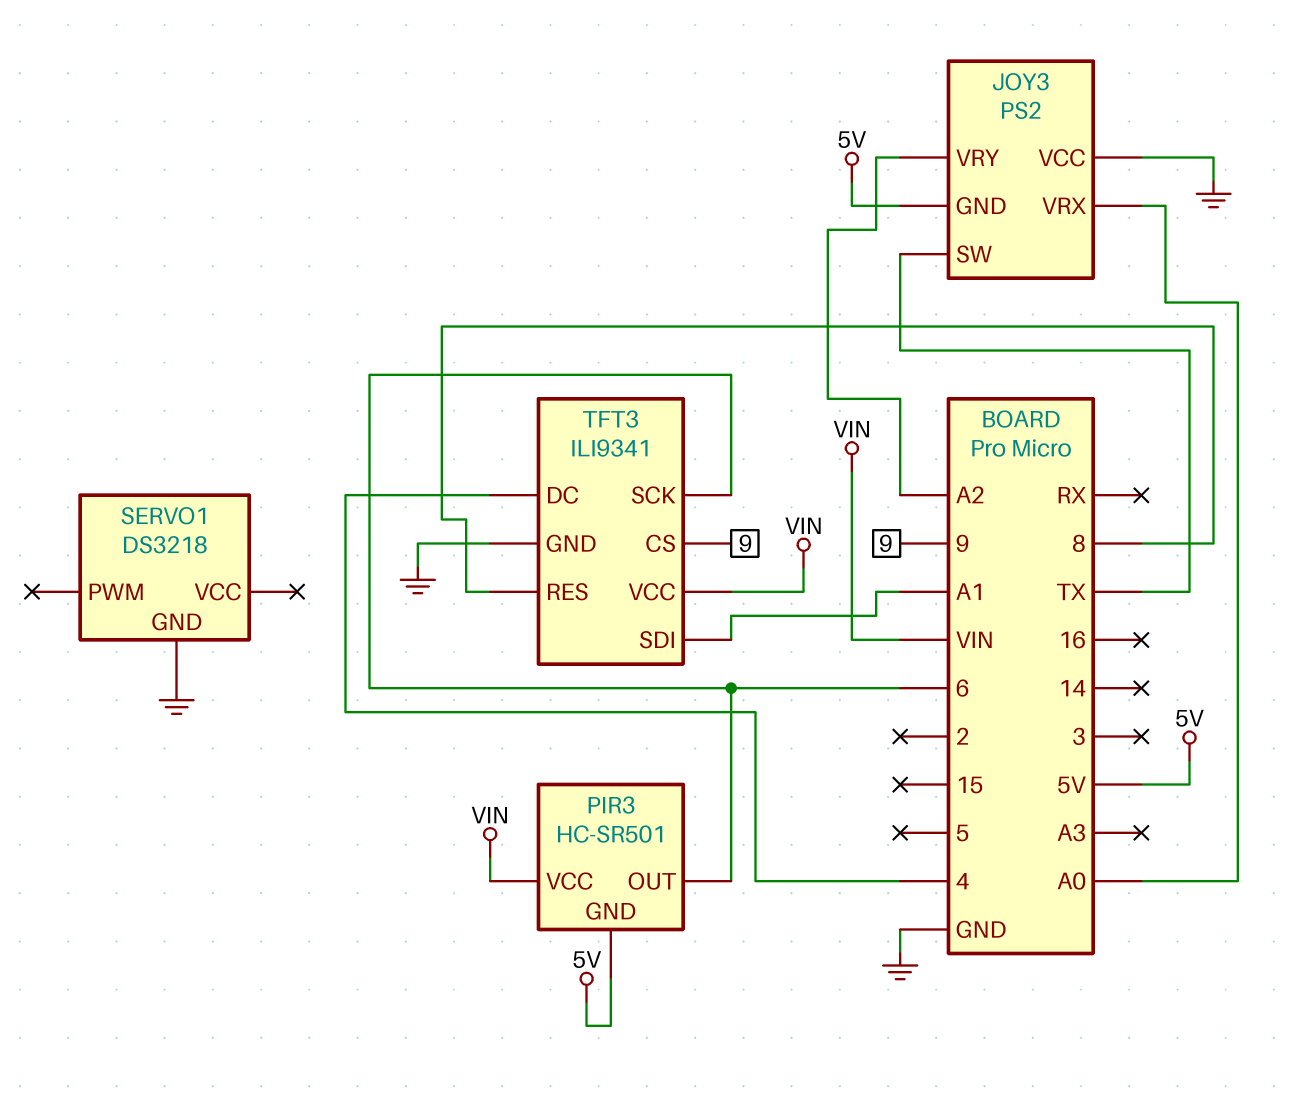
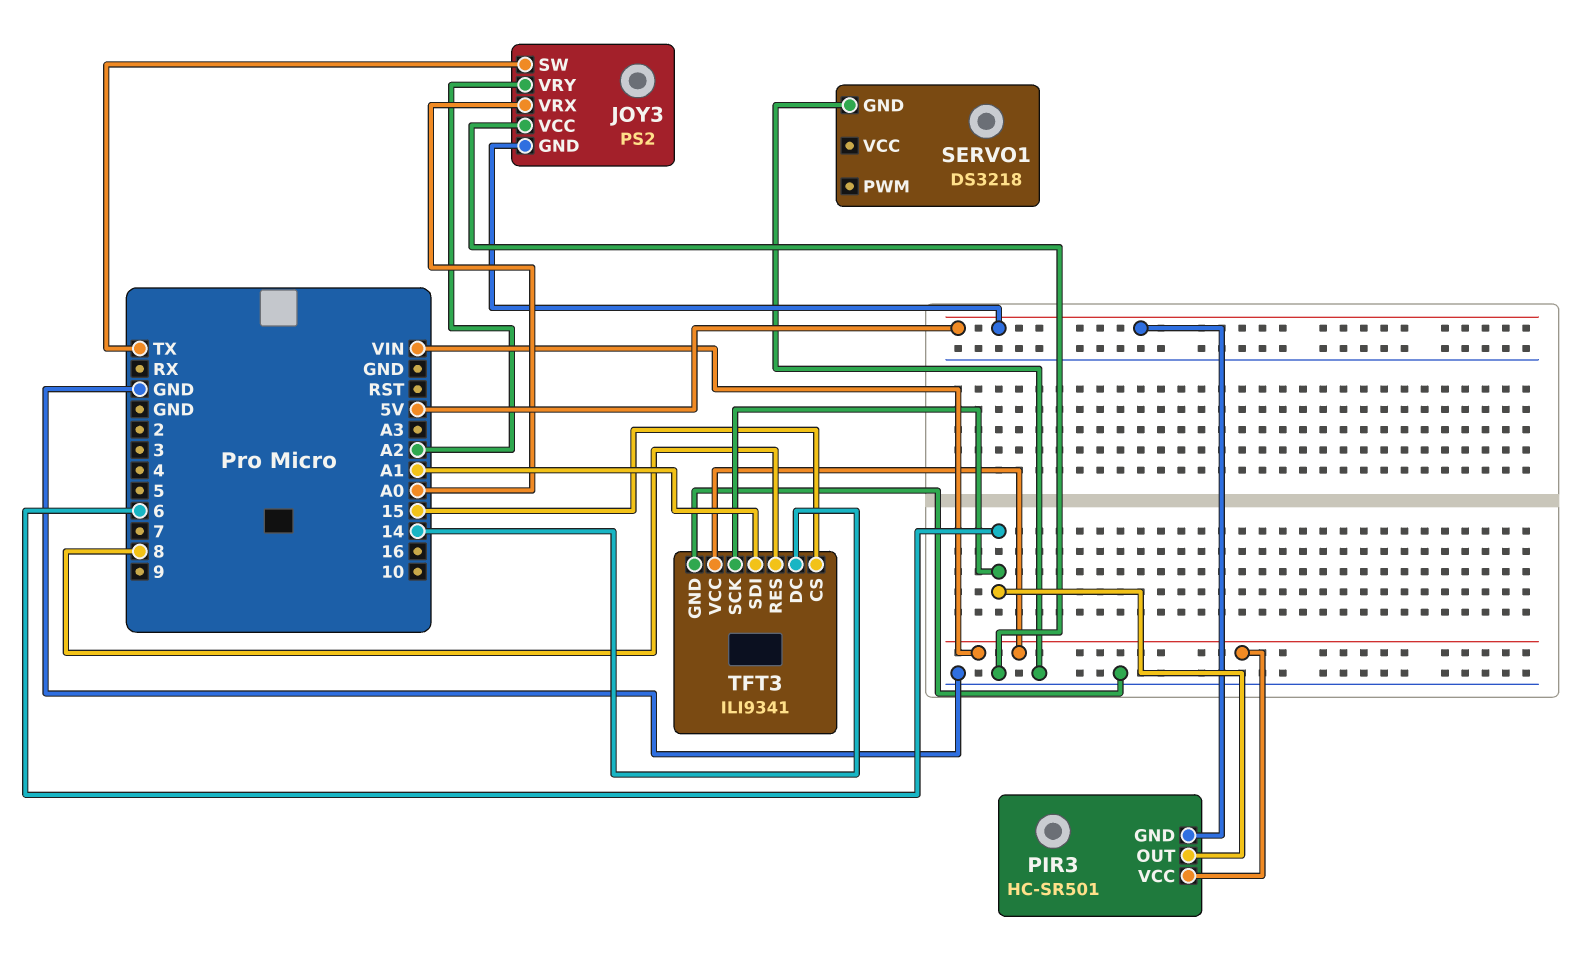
TFT3 pin CS: 9 -> 15
TFT3 pin DC: 4 -> 14

